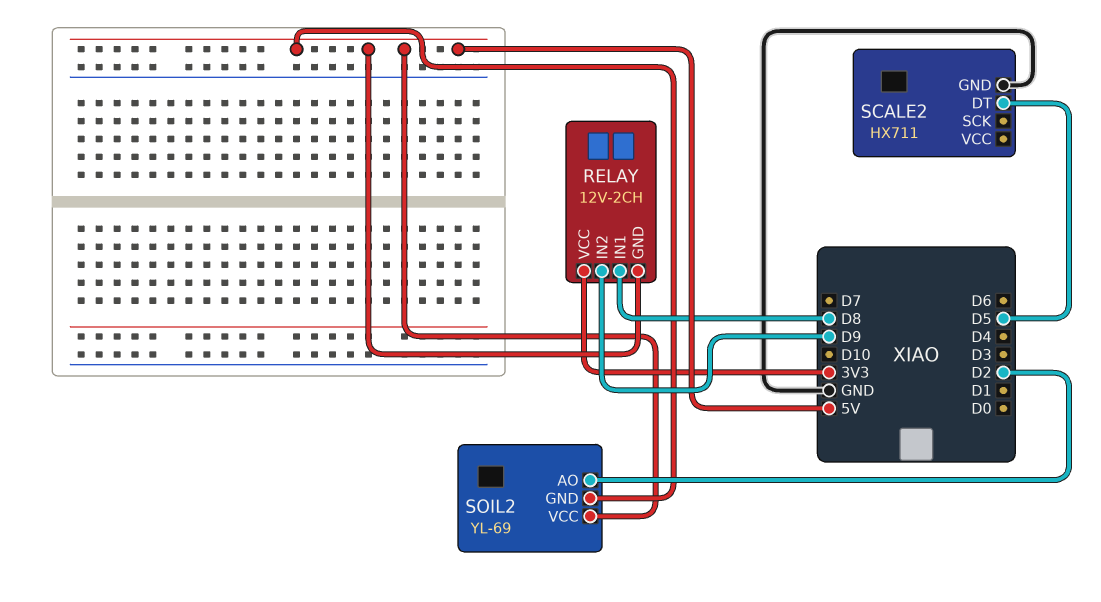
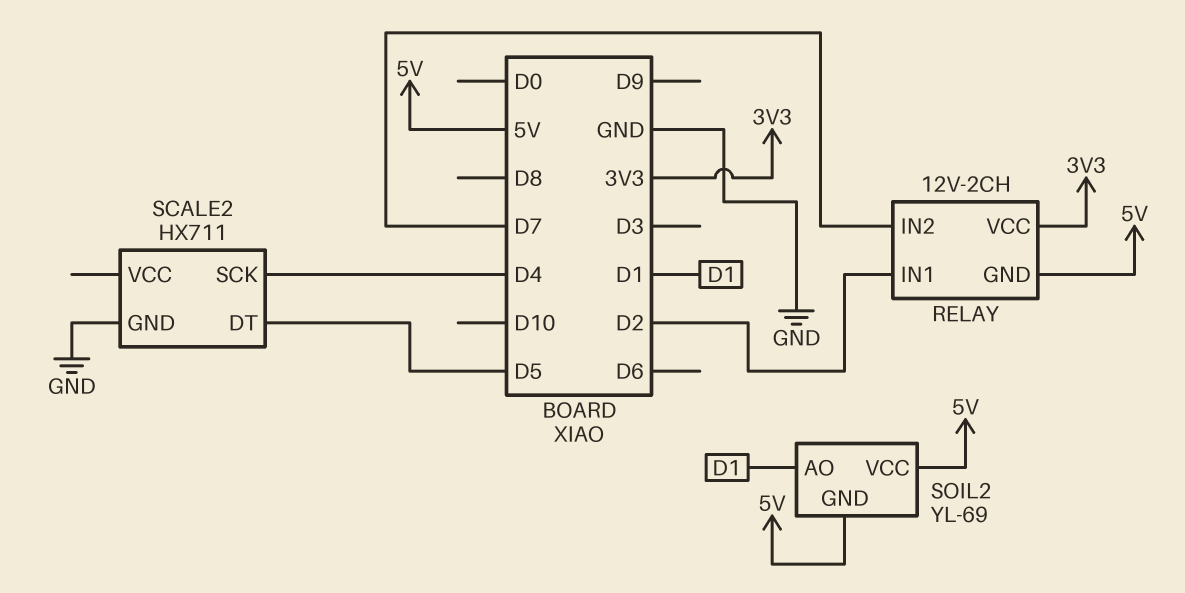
RELAY pin IN1: D8 -> D2
RELAY pin IN2: D9 -> D7
SCALE2 pin SCK: none -> D4
SOIL2 pin AO: D2 -> D1

